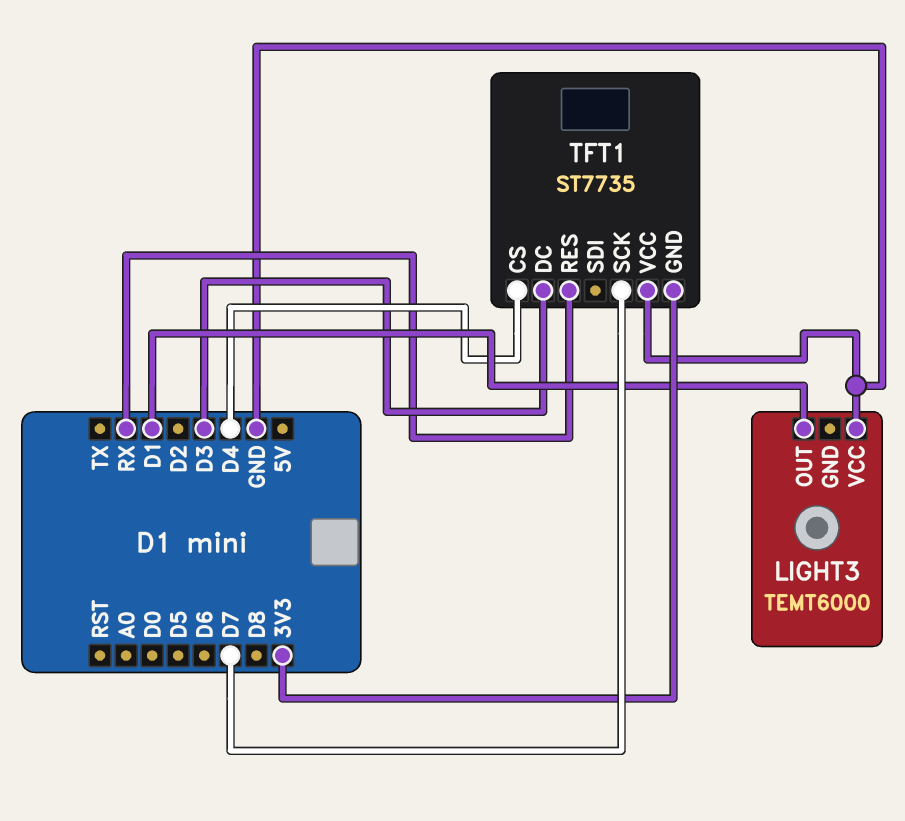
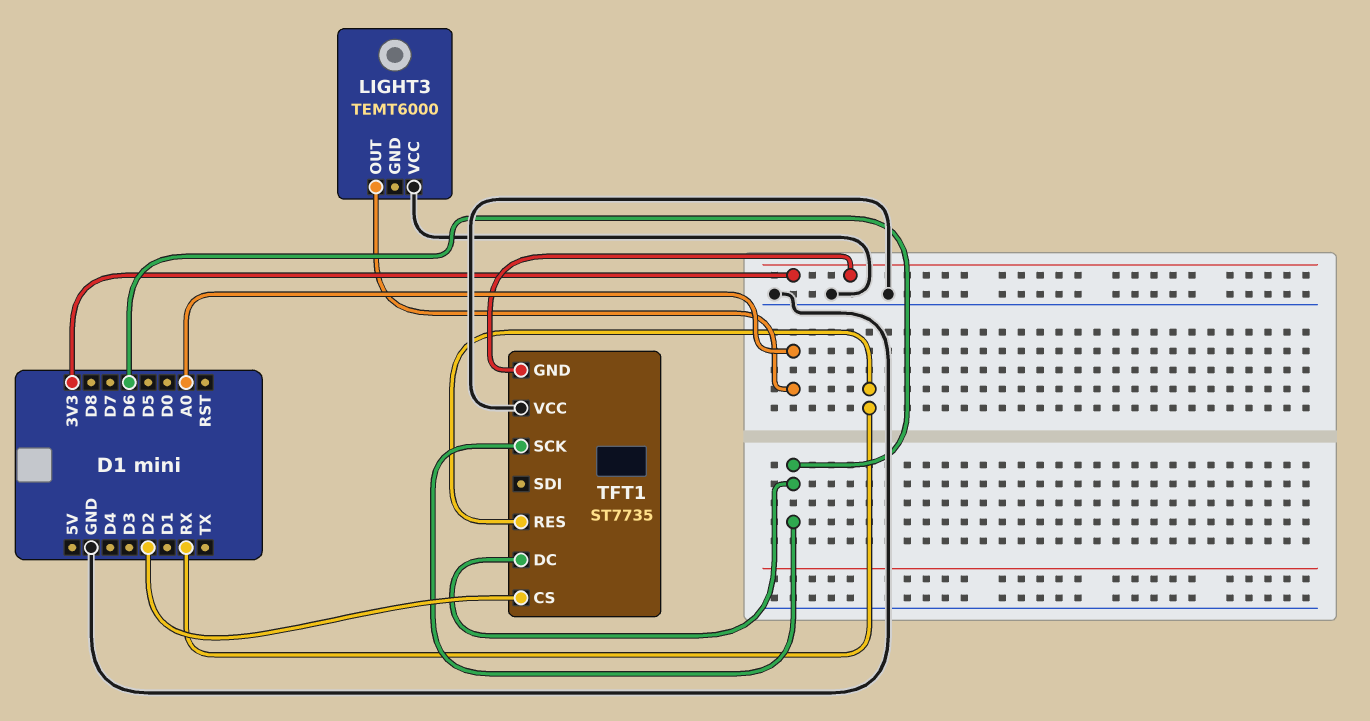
LIGHT3 pin OUT: D1 -> A0
TFT1 pin CS: D4 -> D2
TFT1 pin DC: D3 -> D6
TFT1 pin SCK: D7 -> D6

